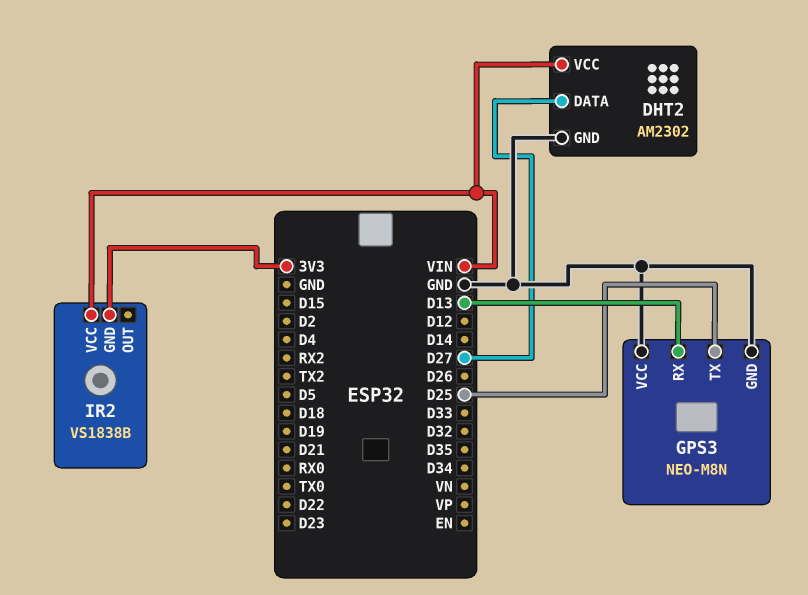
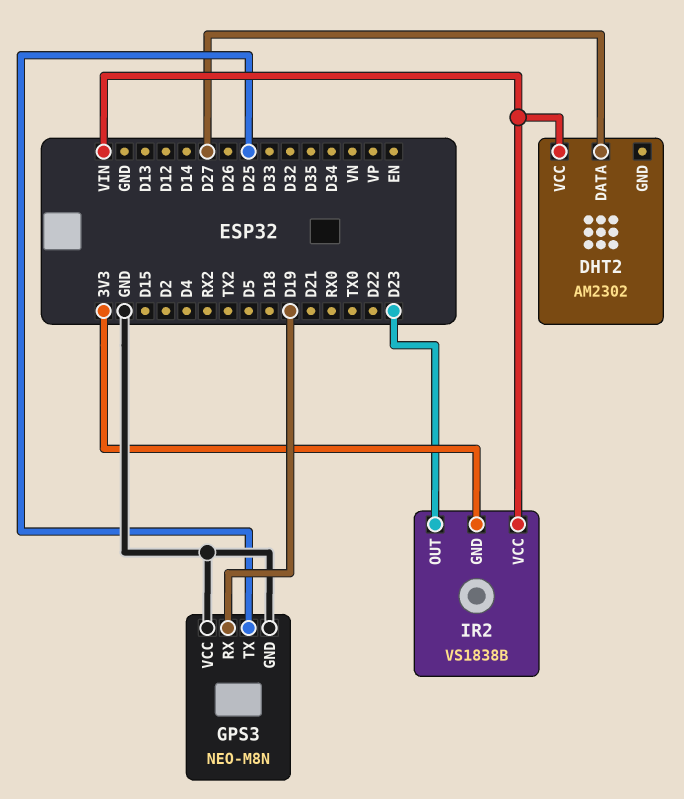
DHT2 pin GND: GND -> none
GPS3 pin RX: D13 -> D19
IR2 pin OUT: none -> D23

